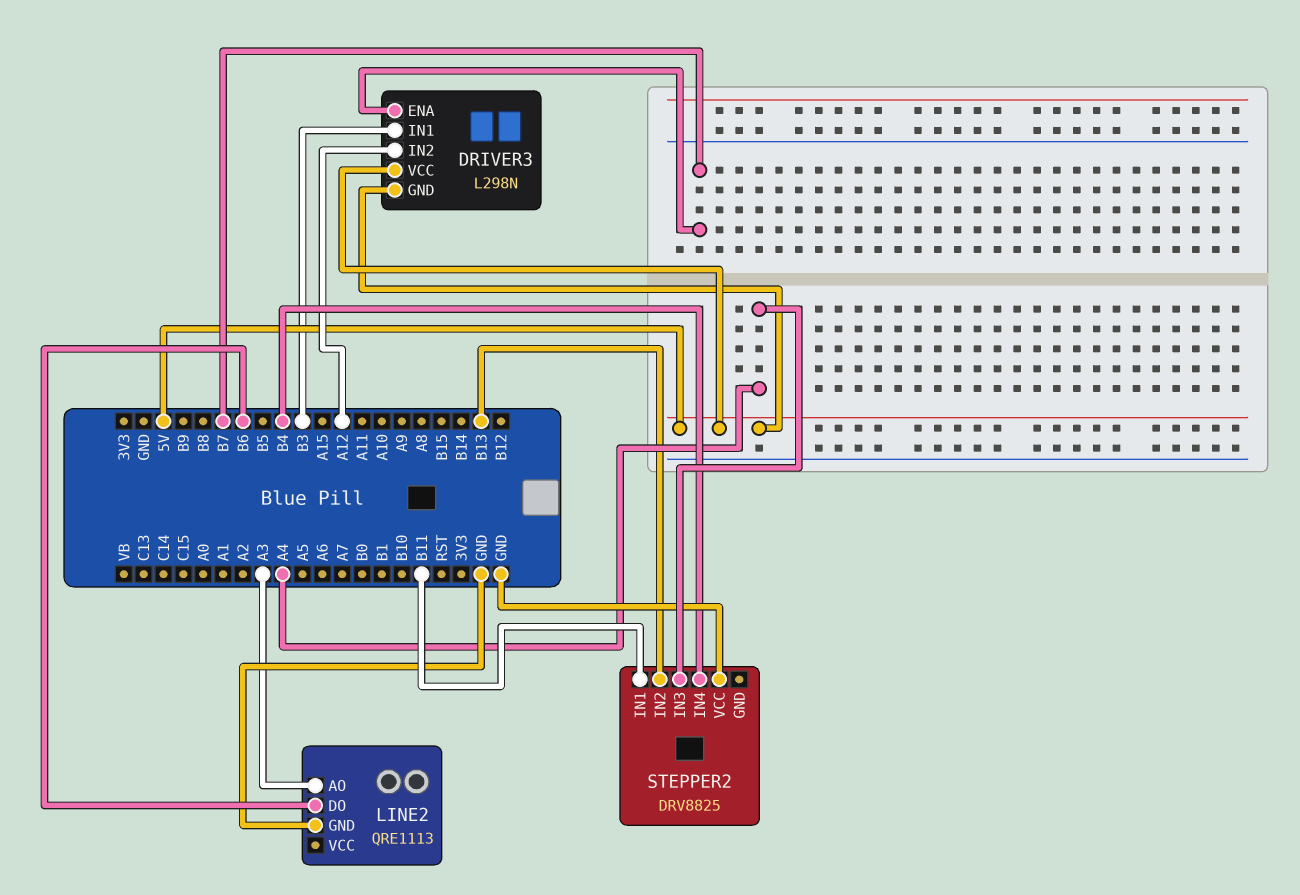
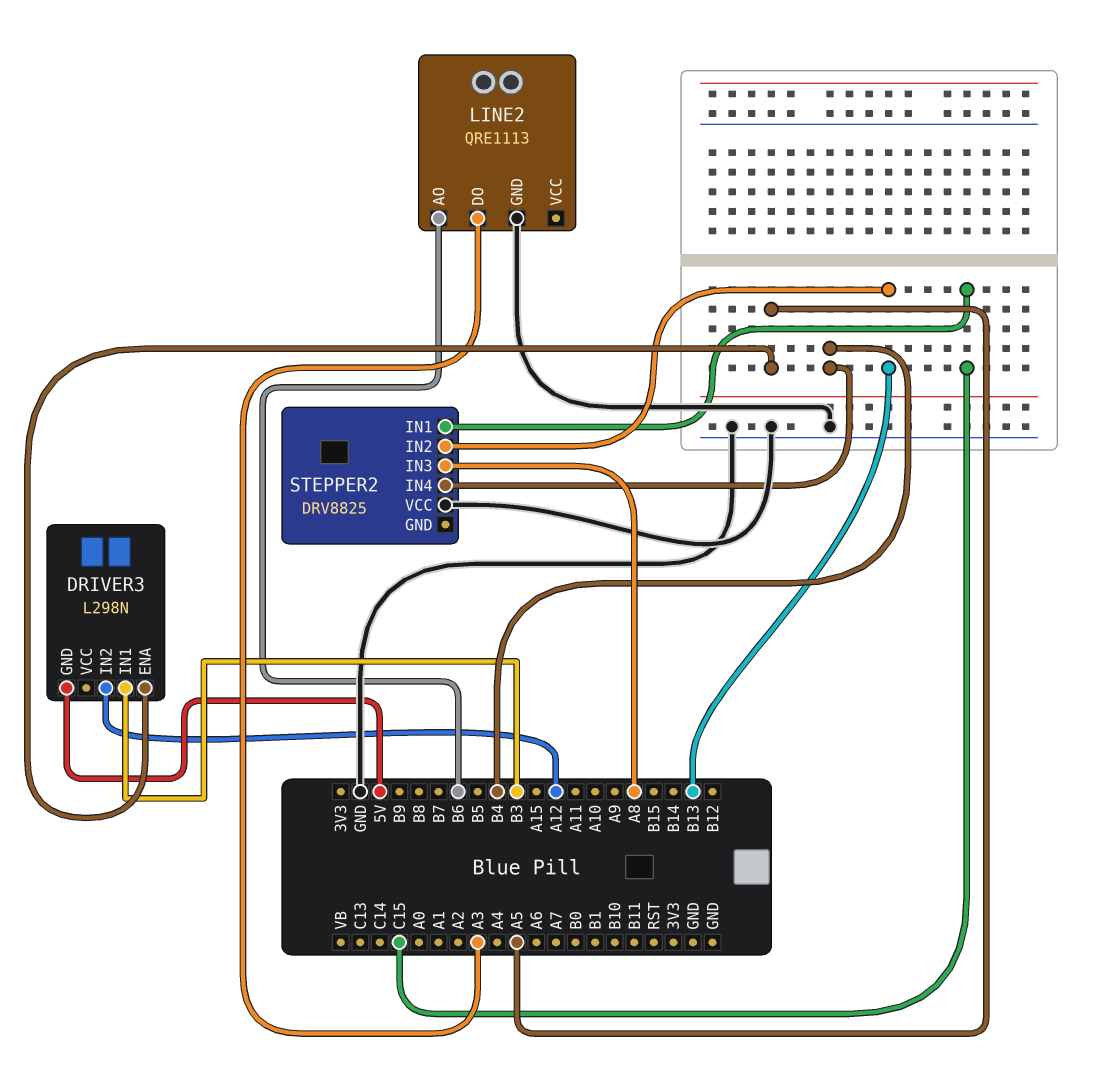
DRIVER3 pin ENA: B7 -> A5
DRIVER3 pin VCC: 5V -> none
LINE2 pin AO: A3 -> B6
LINE2 pin DO: B6 -> A3
STEPPER2 pin IN1: B11 -> C15
STEPPER2 pin IN3: A4 -> A8

